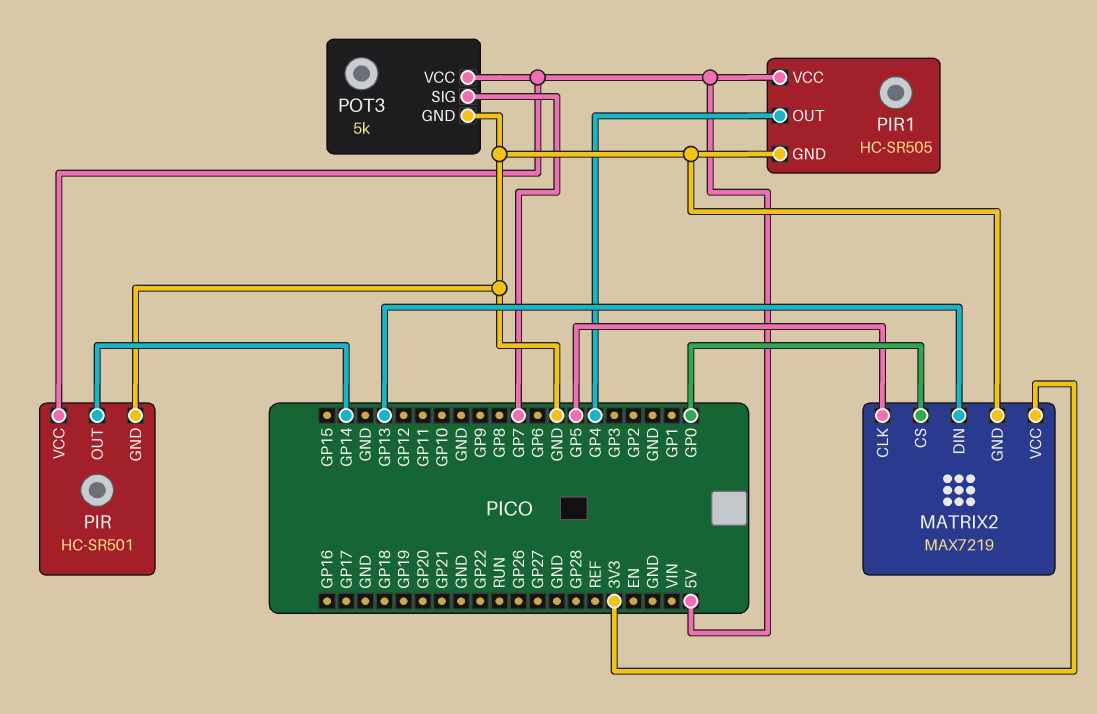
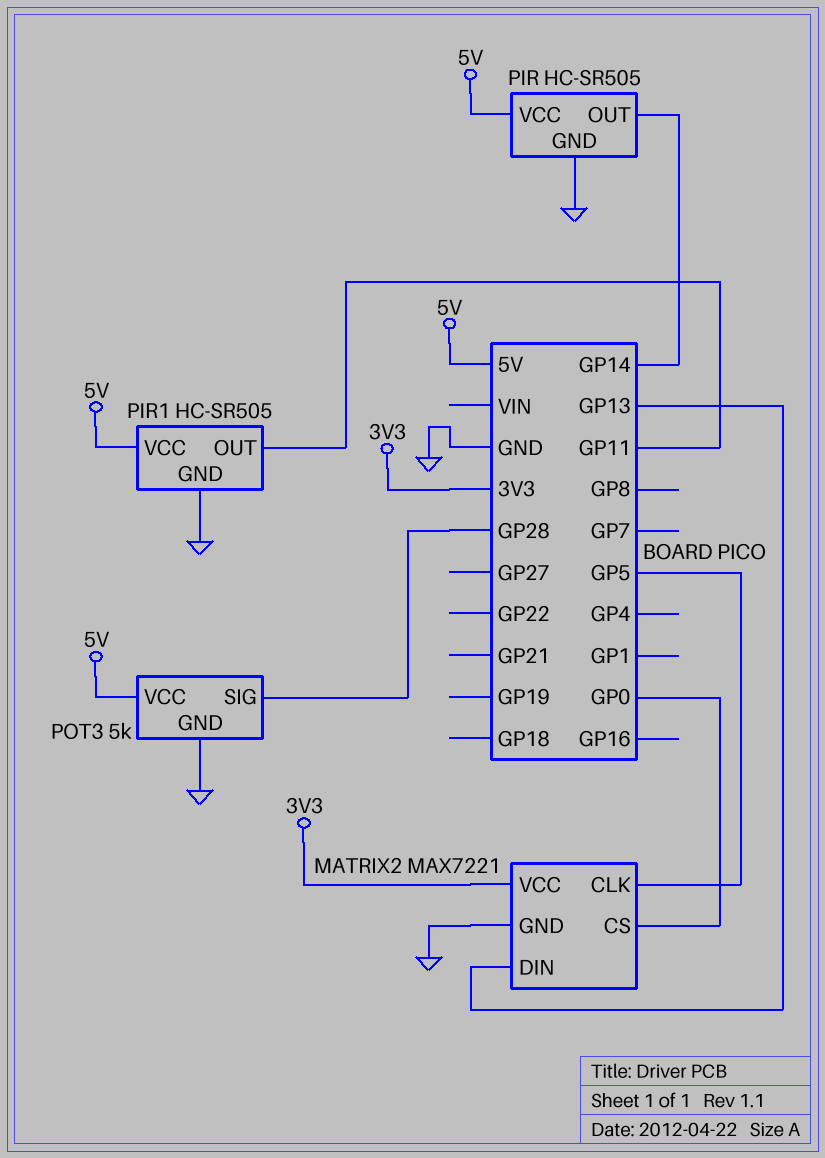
MATRIX2: MAX7219 -> MAX7221
PIR: HC-SR501 -> HC-SR505
PIR1 pin OUT: GP4 -> GP11
POT3 pin SIG: GP7 -> GP28

